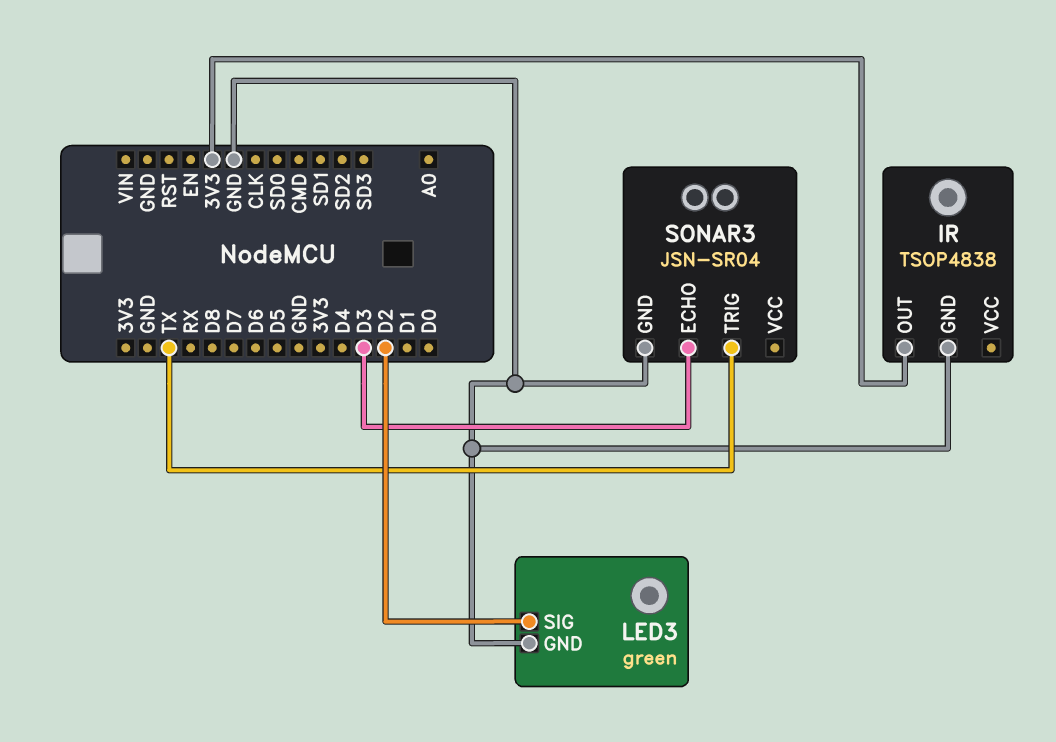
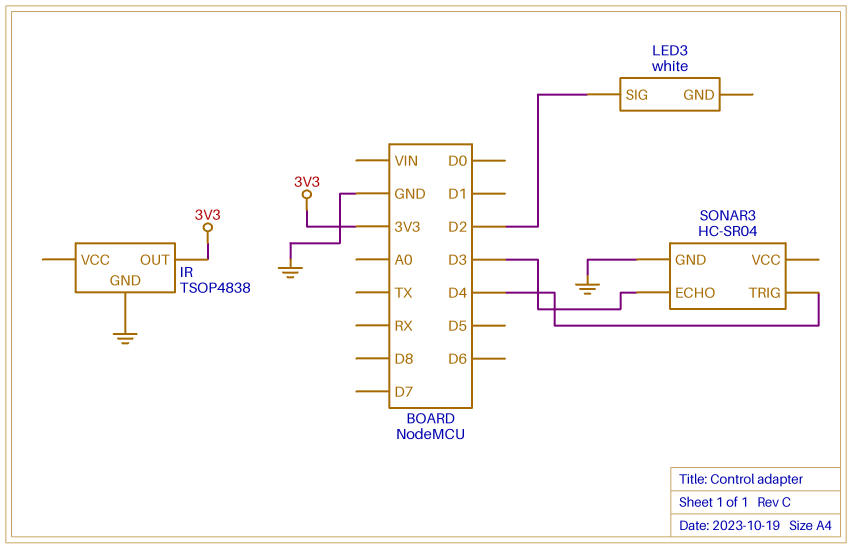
LED3: green -> white
LED3 pin GND: GND -> none
SONAR3: JSN-SR04 -> HC-SR04
SONAR3 pin TRIG: TX -> D4

